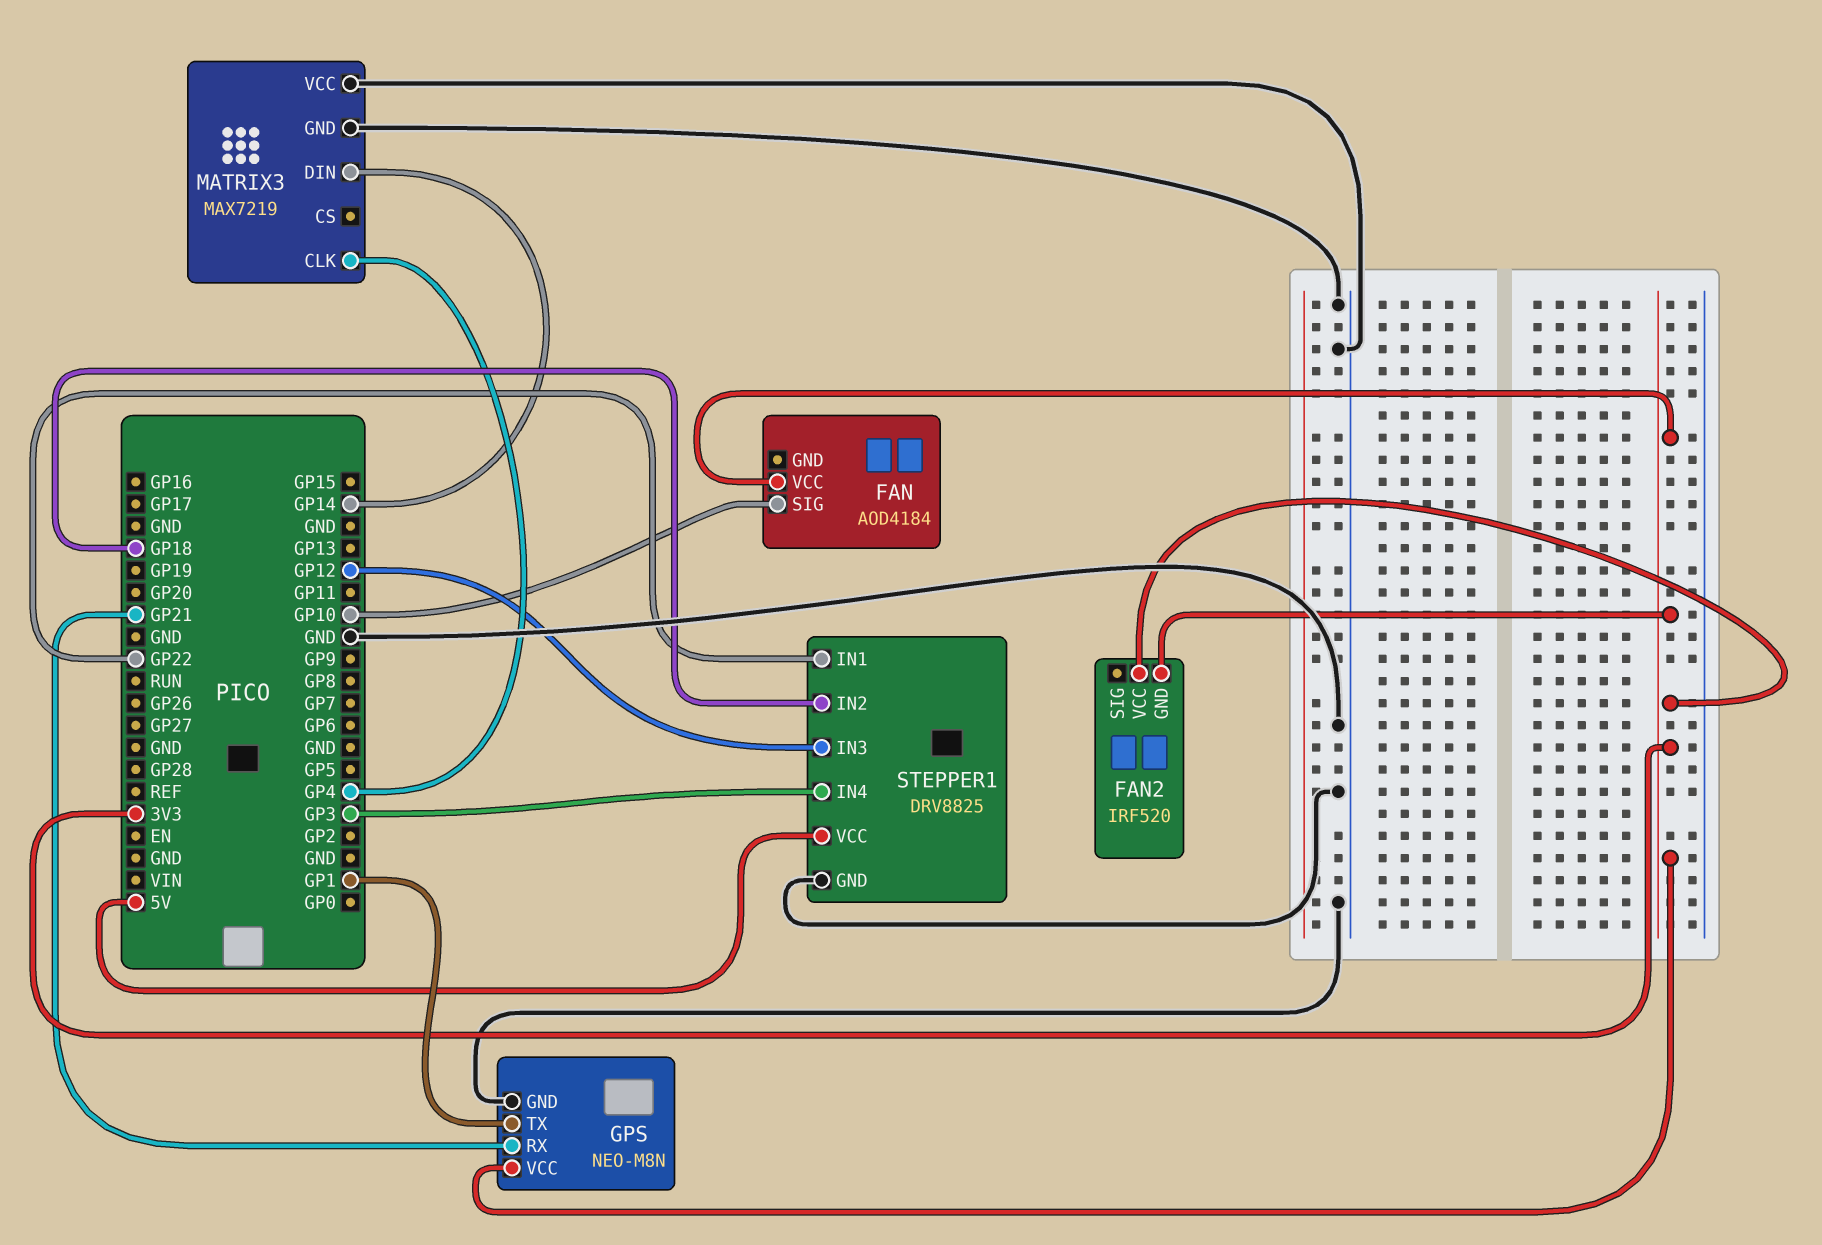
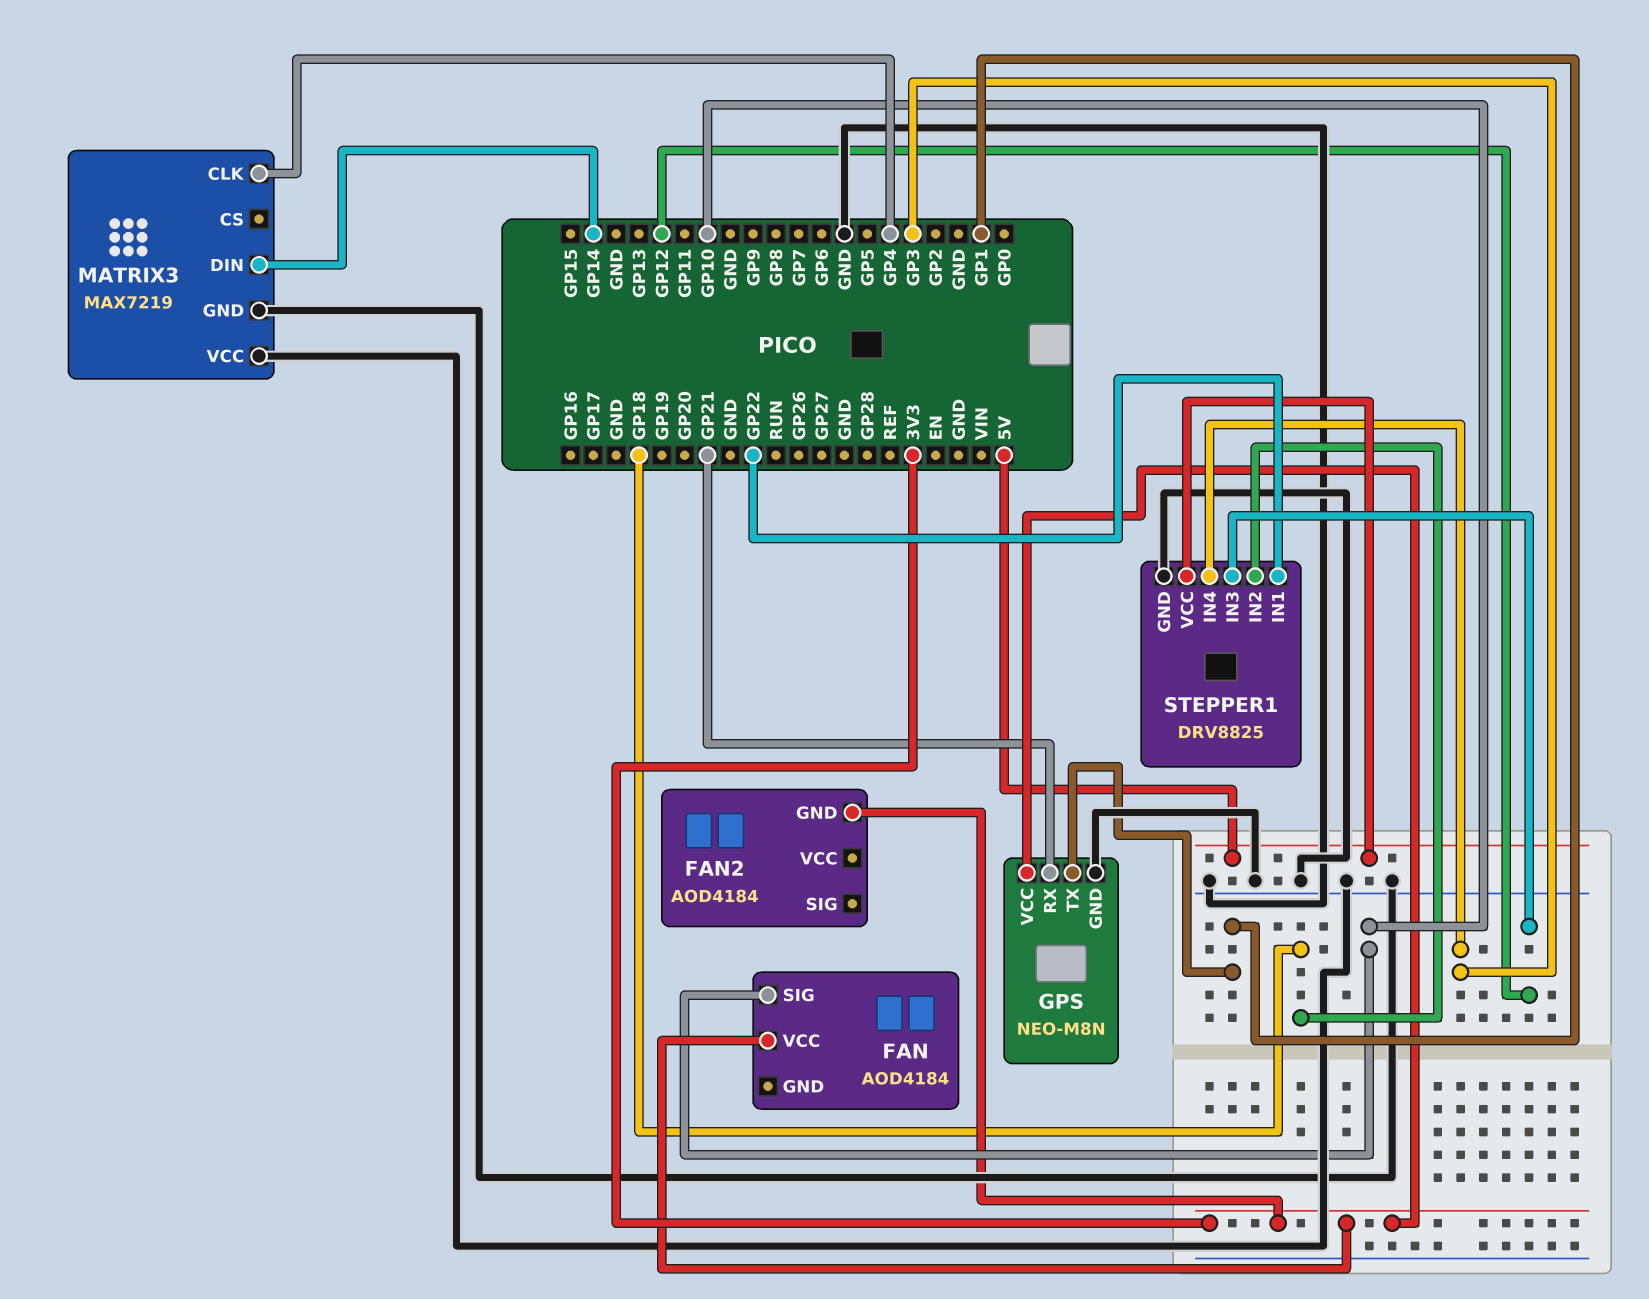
FAN2: IRF520 -> AOD4184
FAN2 pin VCC: 3V3 -> none

